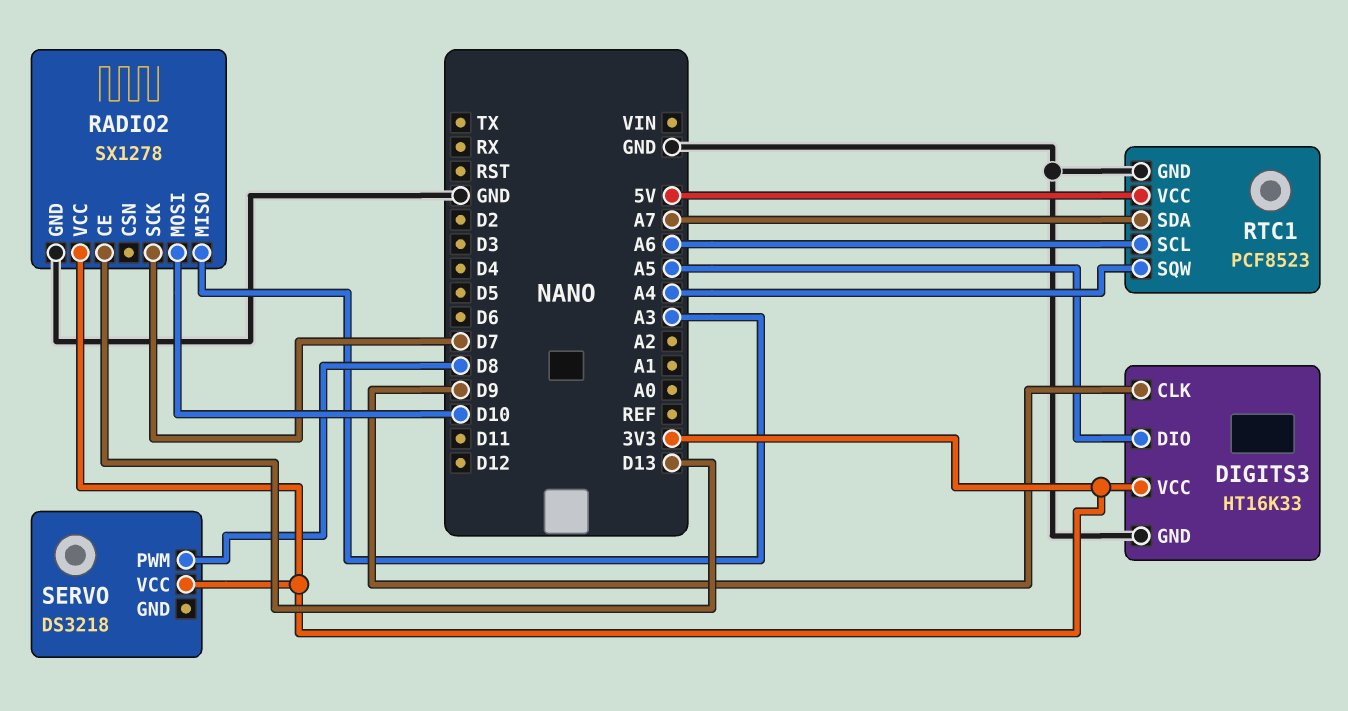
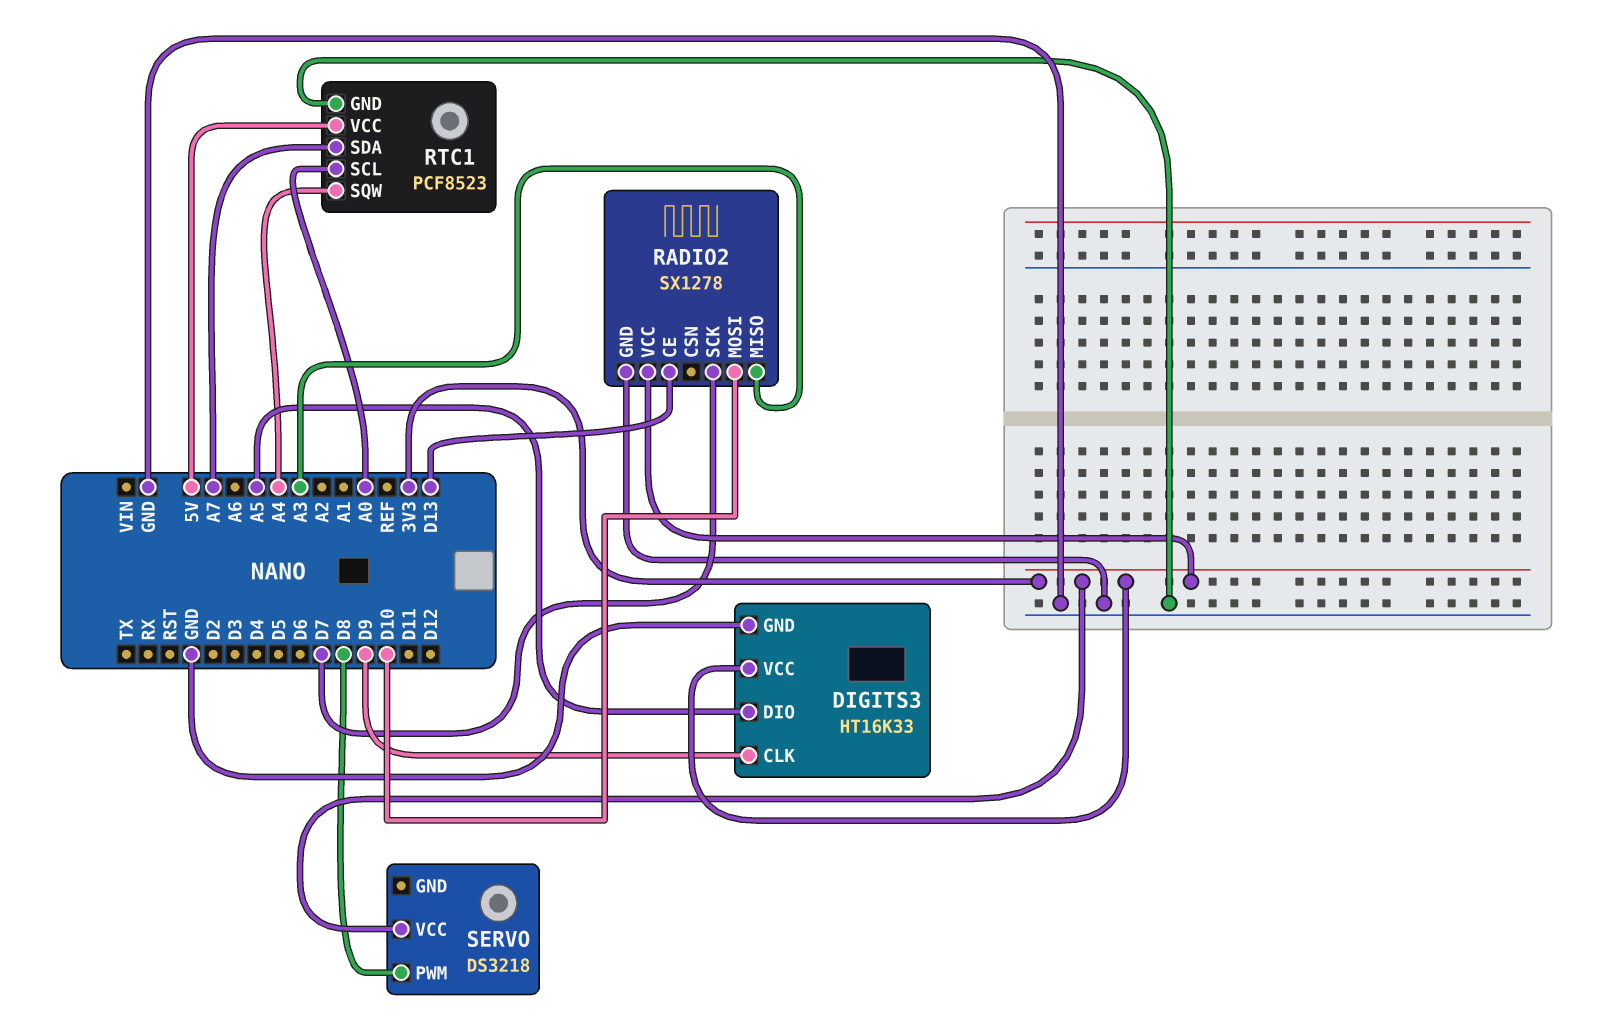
RTC1 pin SCL: A6 -> A0

